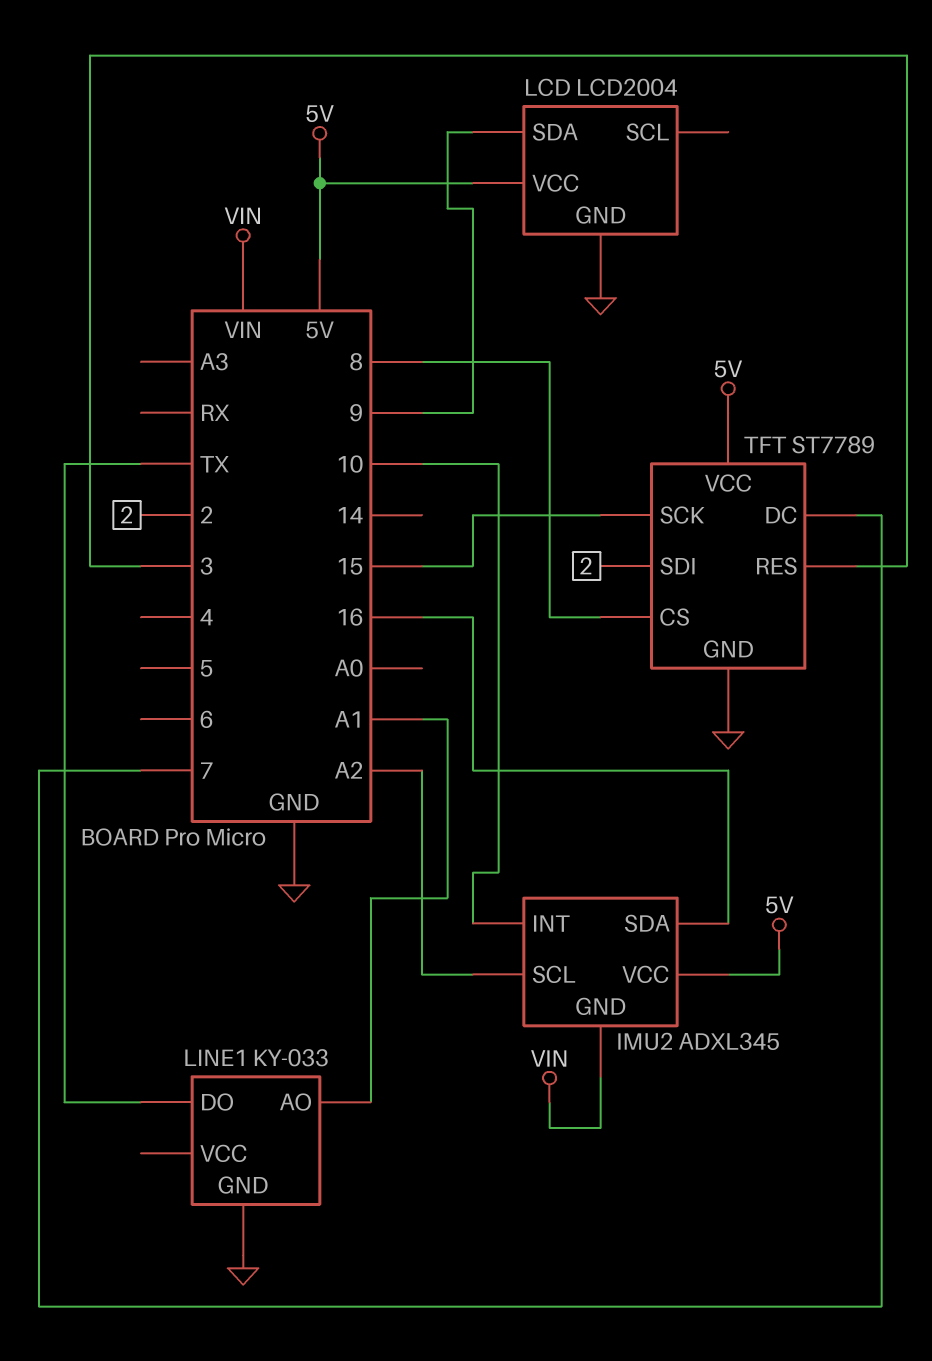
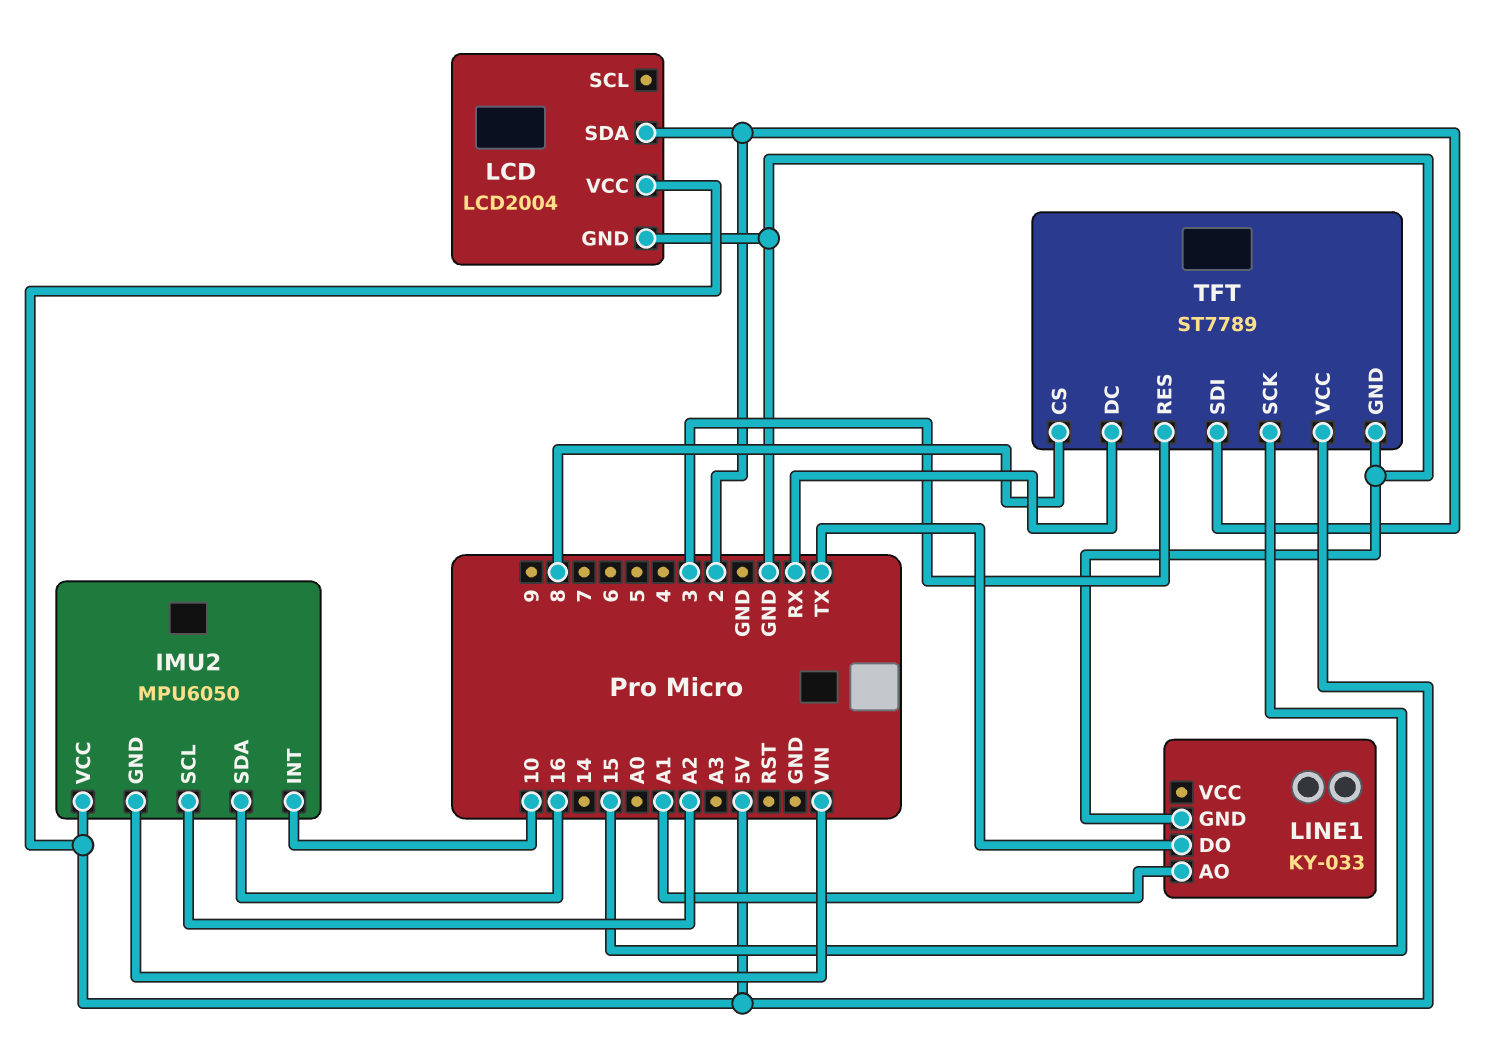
IMU2: ADXL345 -> MPU6050
LCD pin SDA: 9 -> 2
TFT pin DC: 7 -> RX

